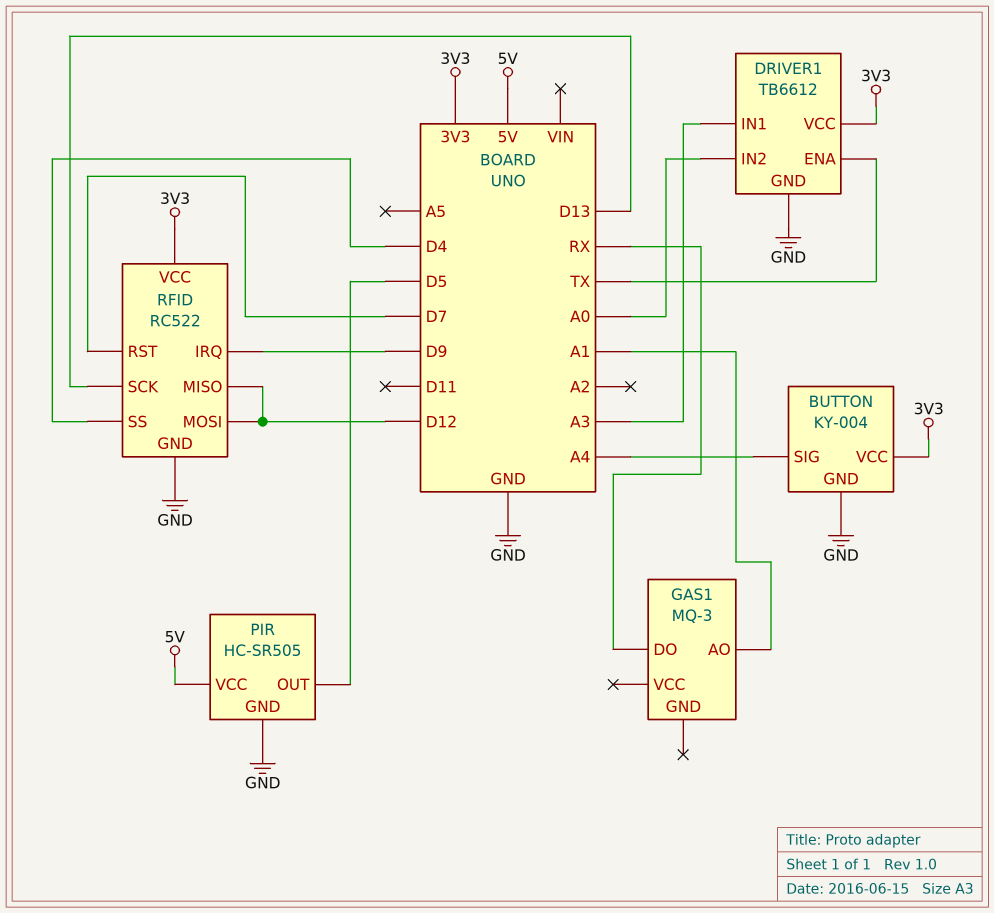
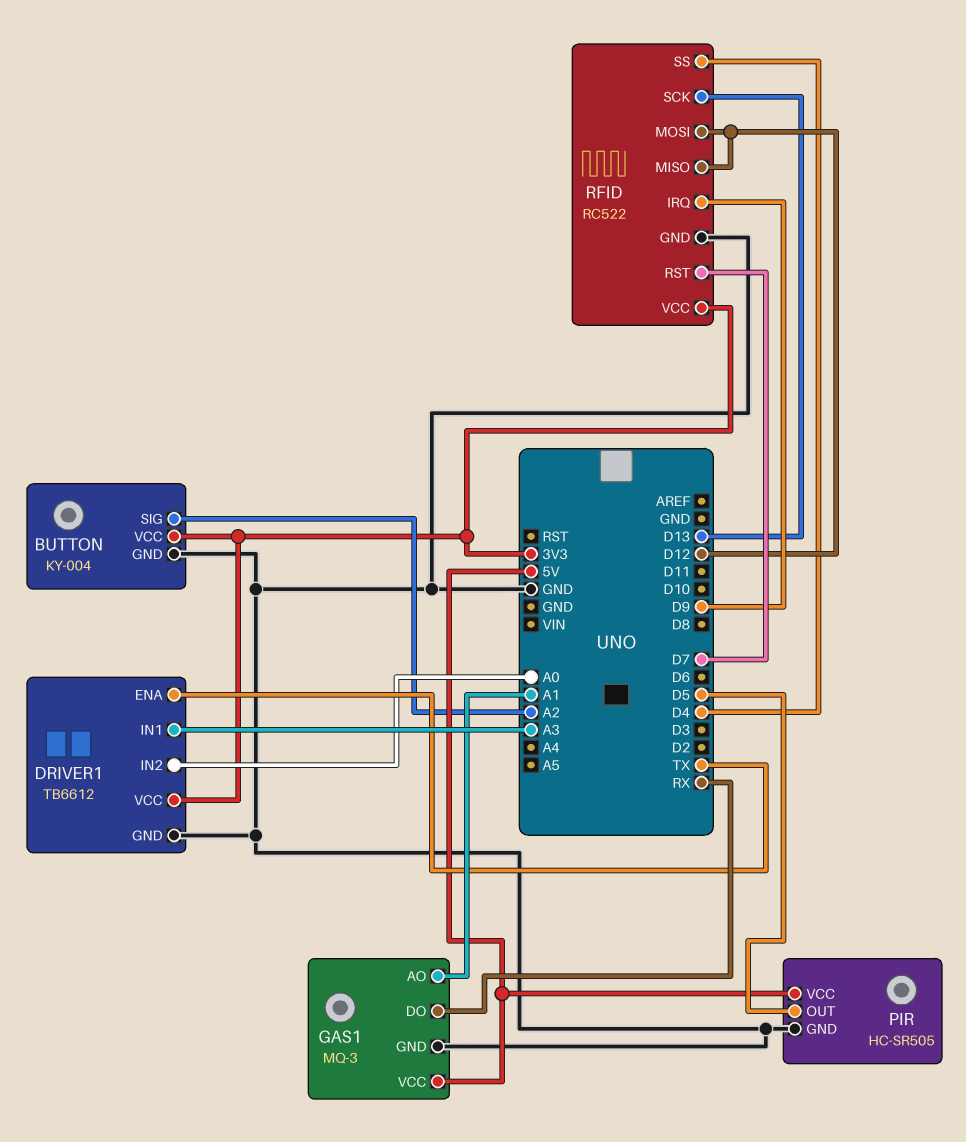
BUTTON pin SIG: A4 -> A2
GAS1 pin GND: none -> GND
GAS1 pin VCC: none -> 5V

